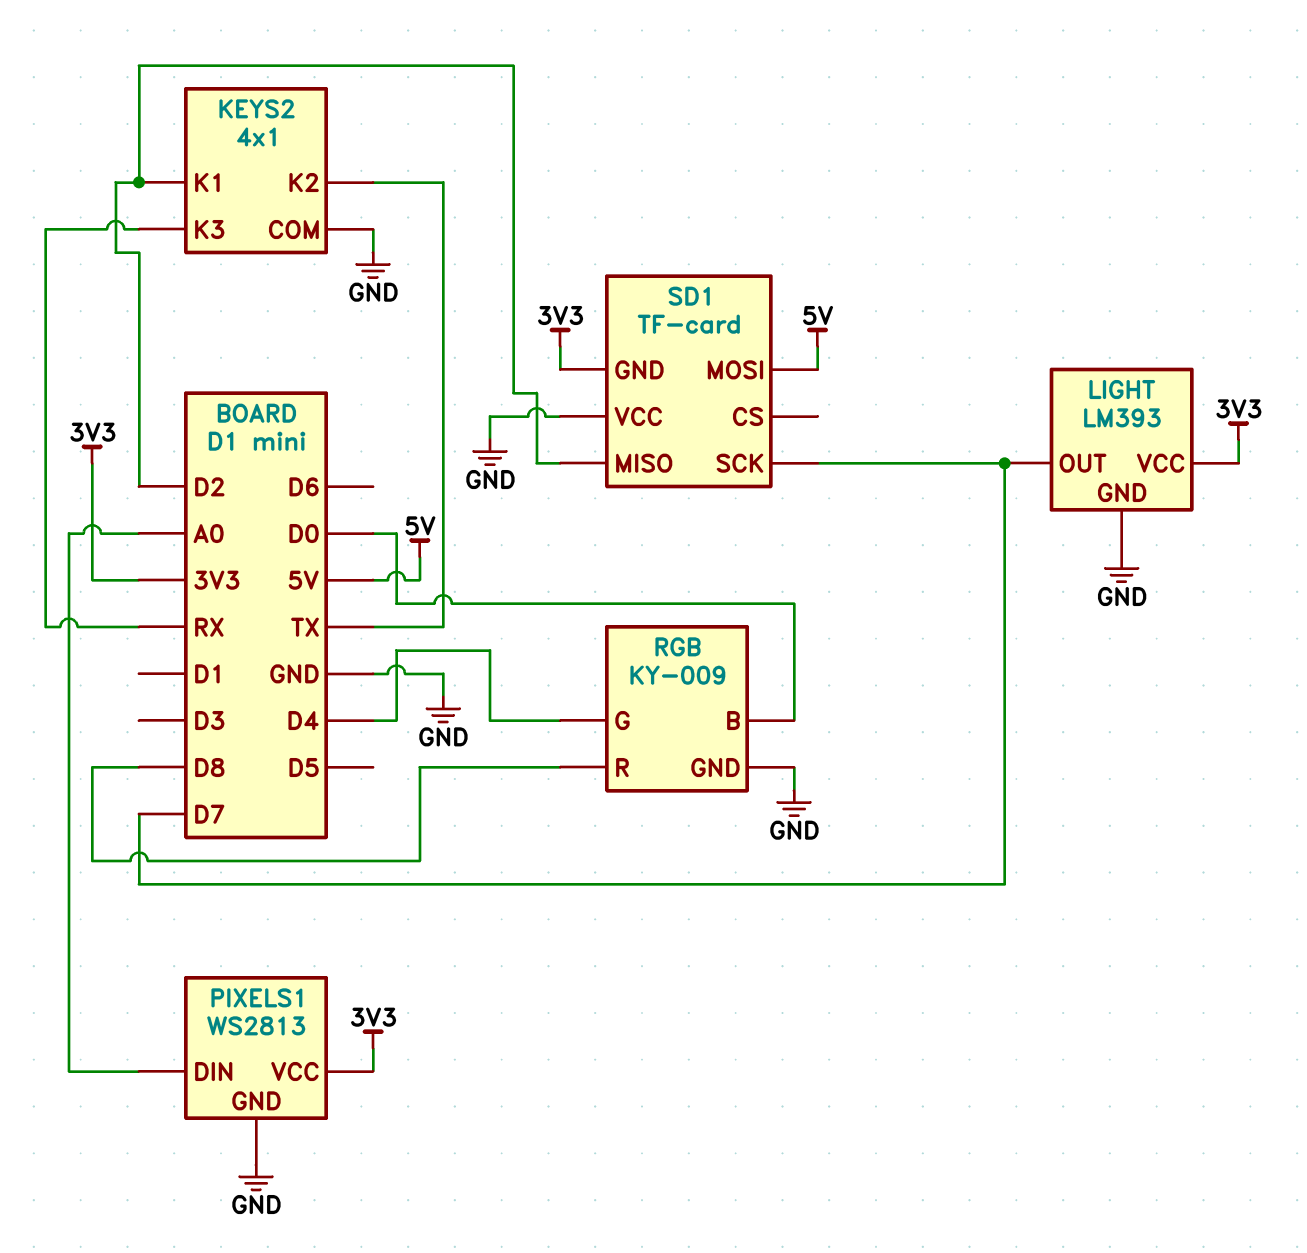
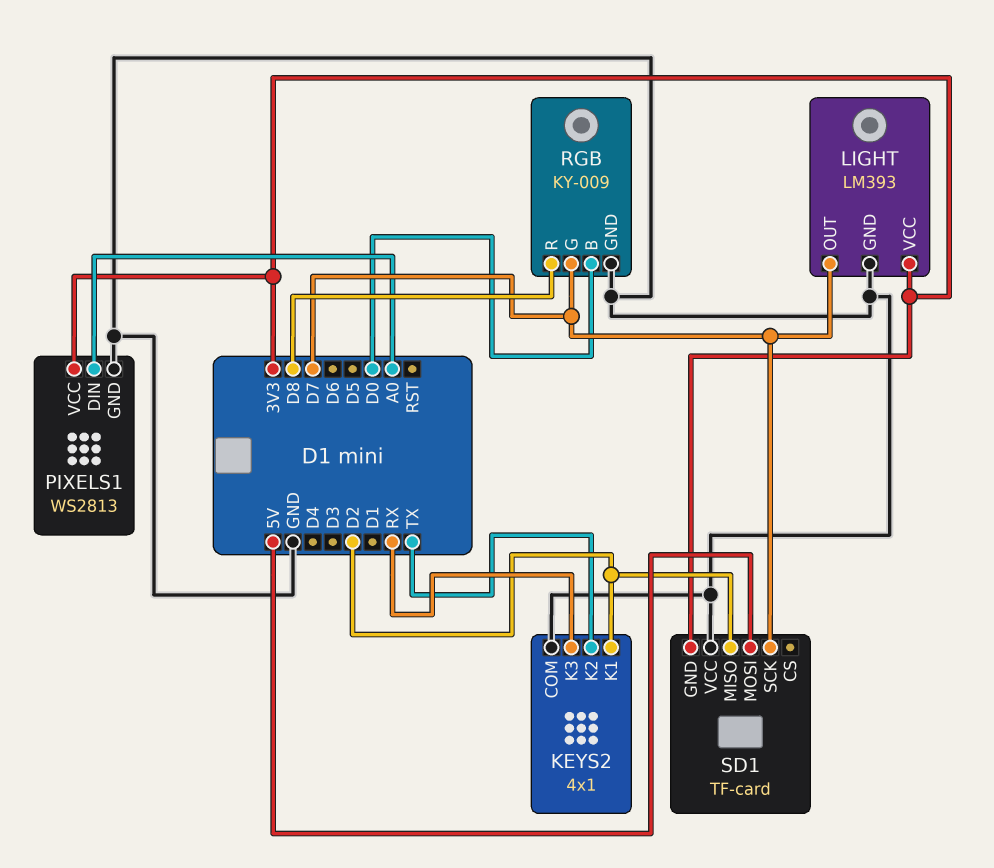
RGB pin G: D4 -> D7

